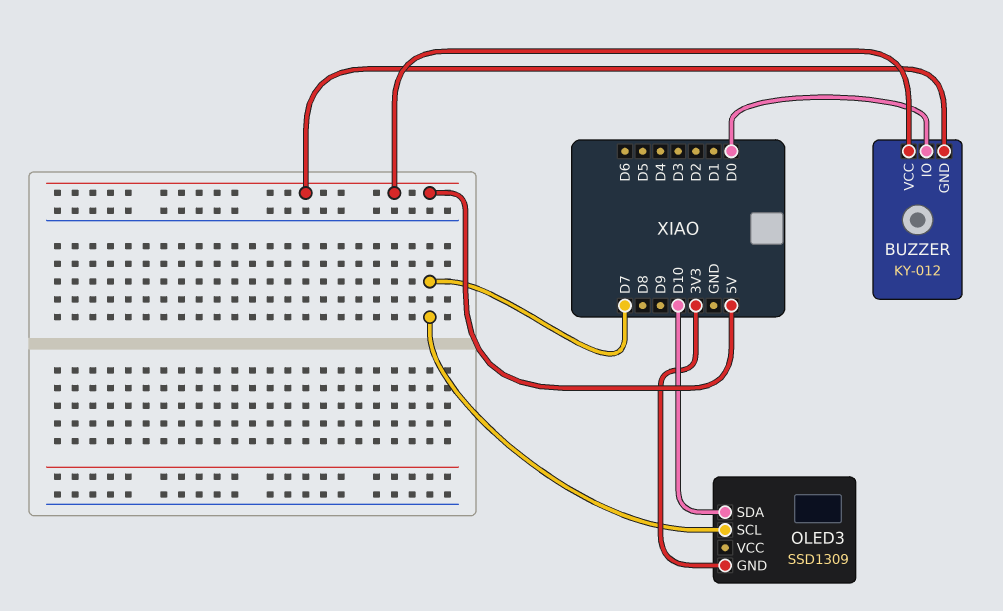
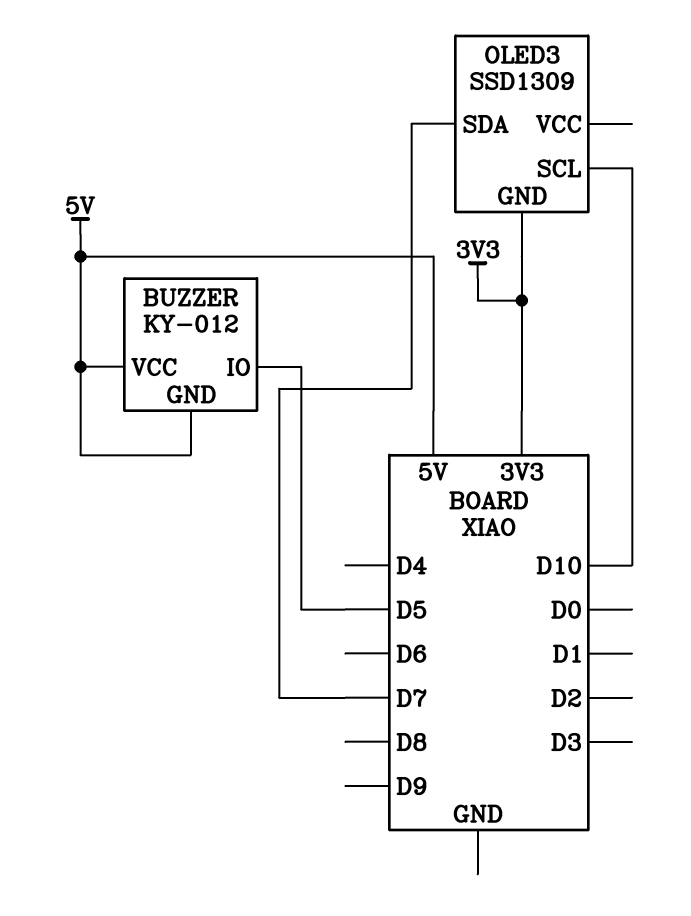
BUZZER pin IO: D0 -> D5
OLED3 pin SCL: D7 -> D10
OLED3 pin SDA: D10 -> D7

